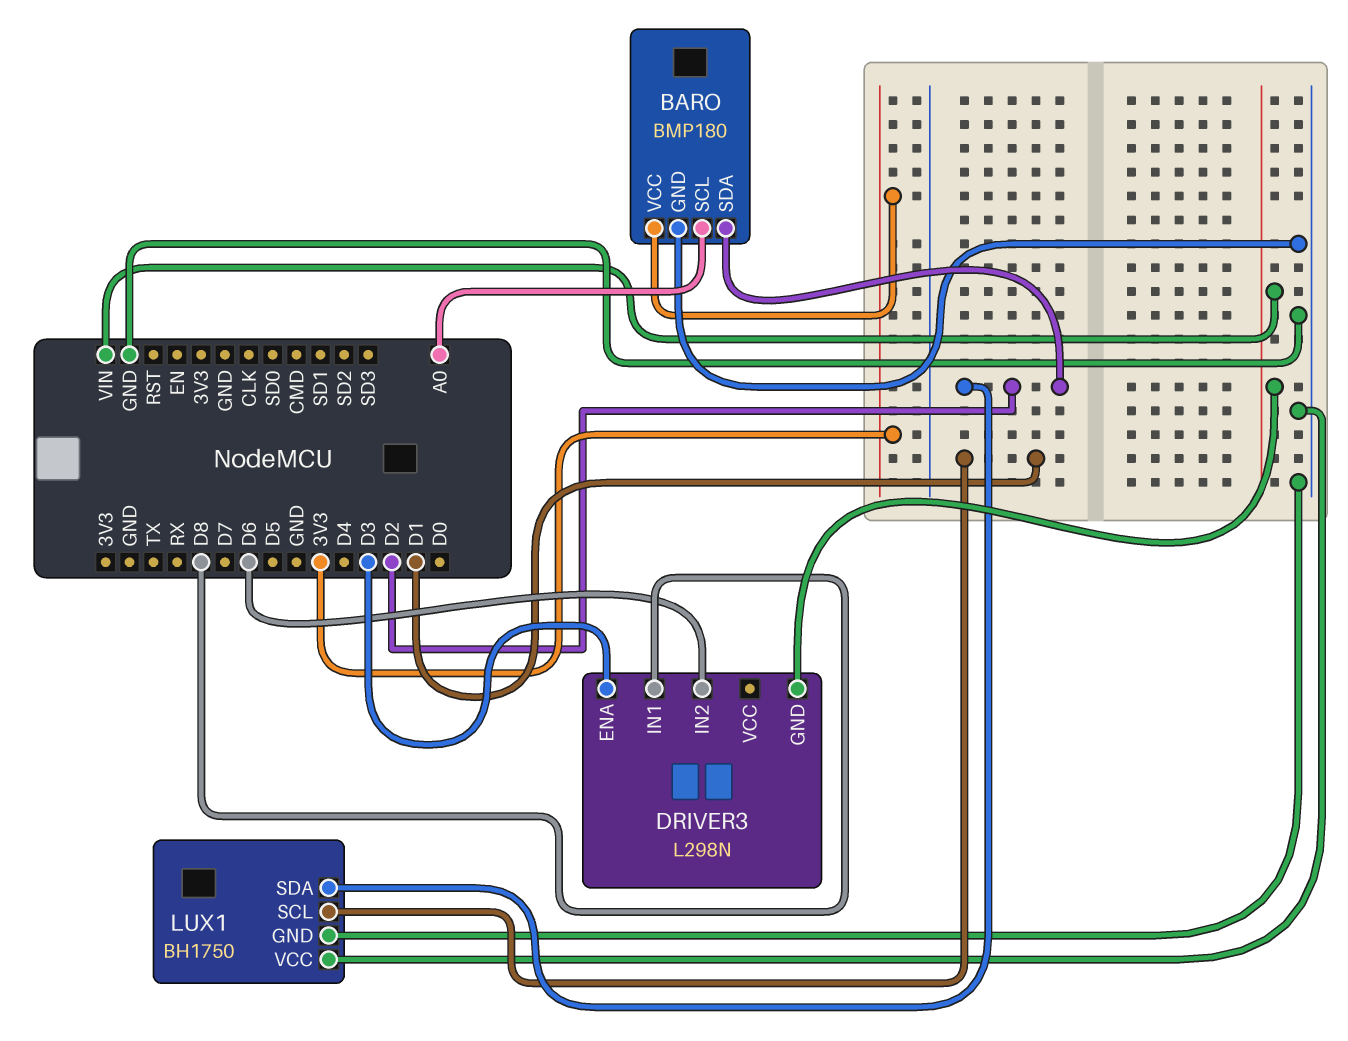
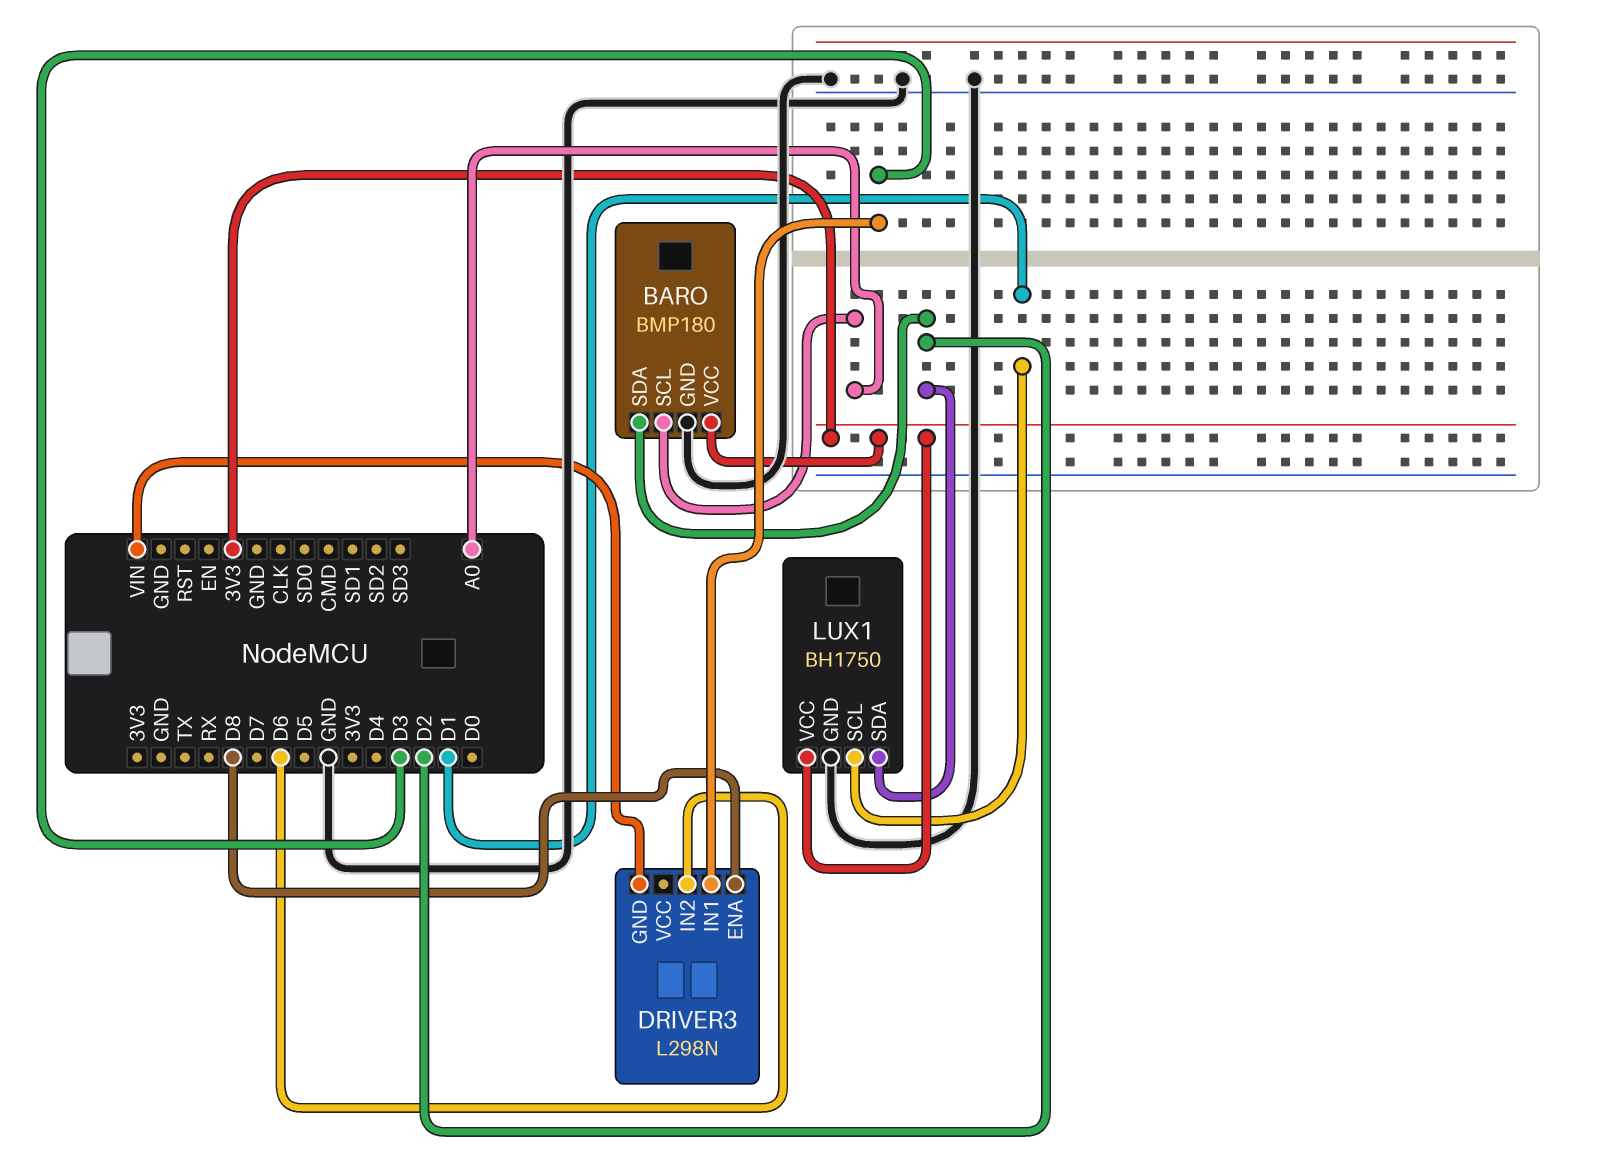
DRIVER3 pin ENA: D3 -> D8
DRIVER3 pin IN1: D8 -> D3
LUX1 pin VCC: GND -> 3V3

